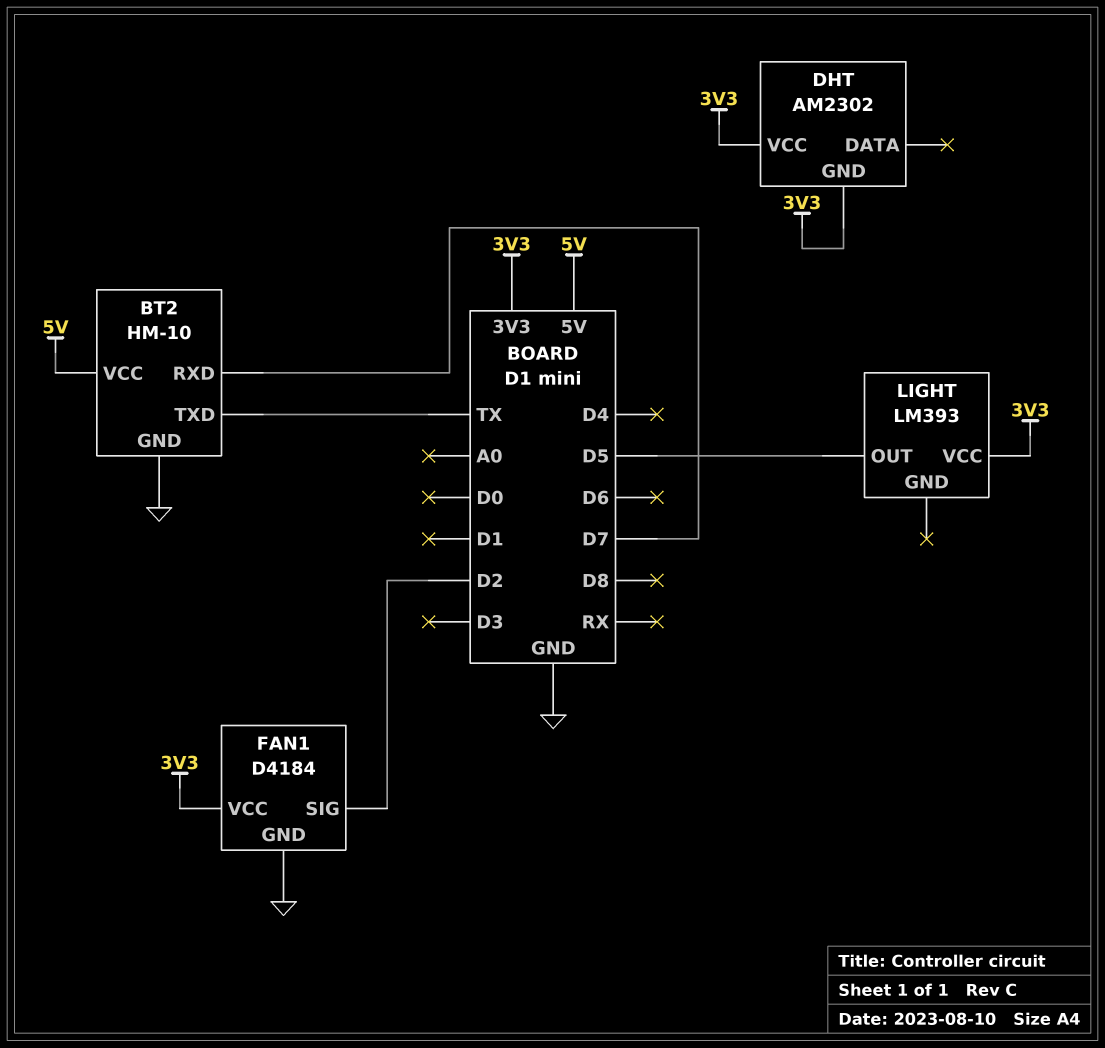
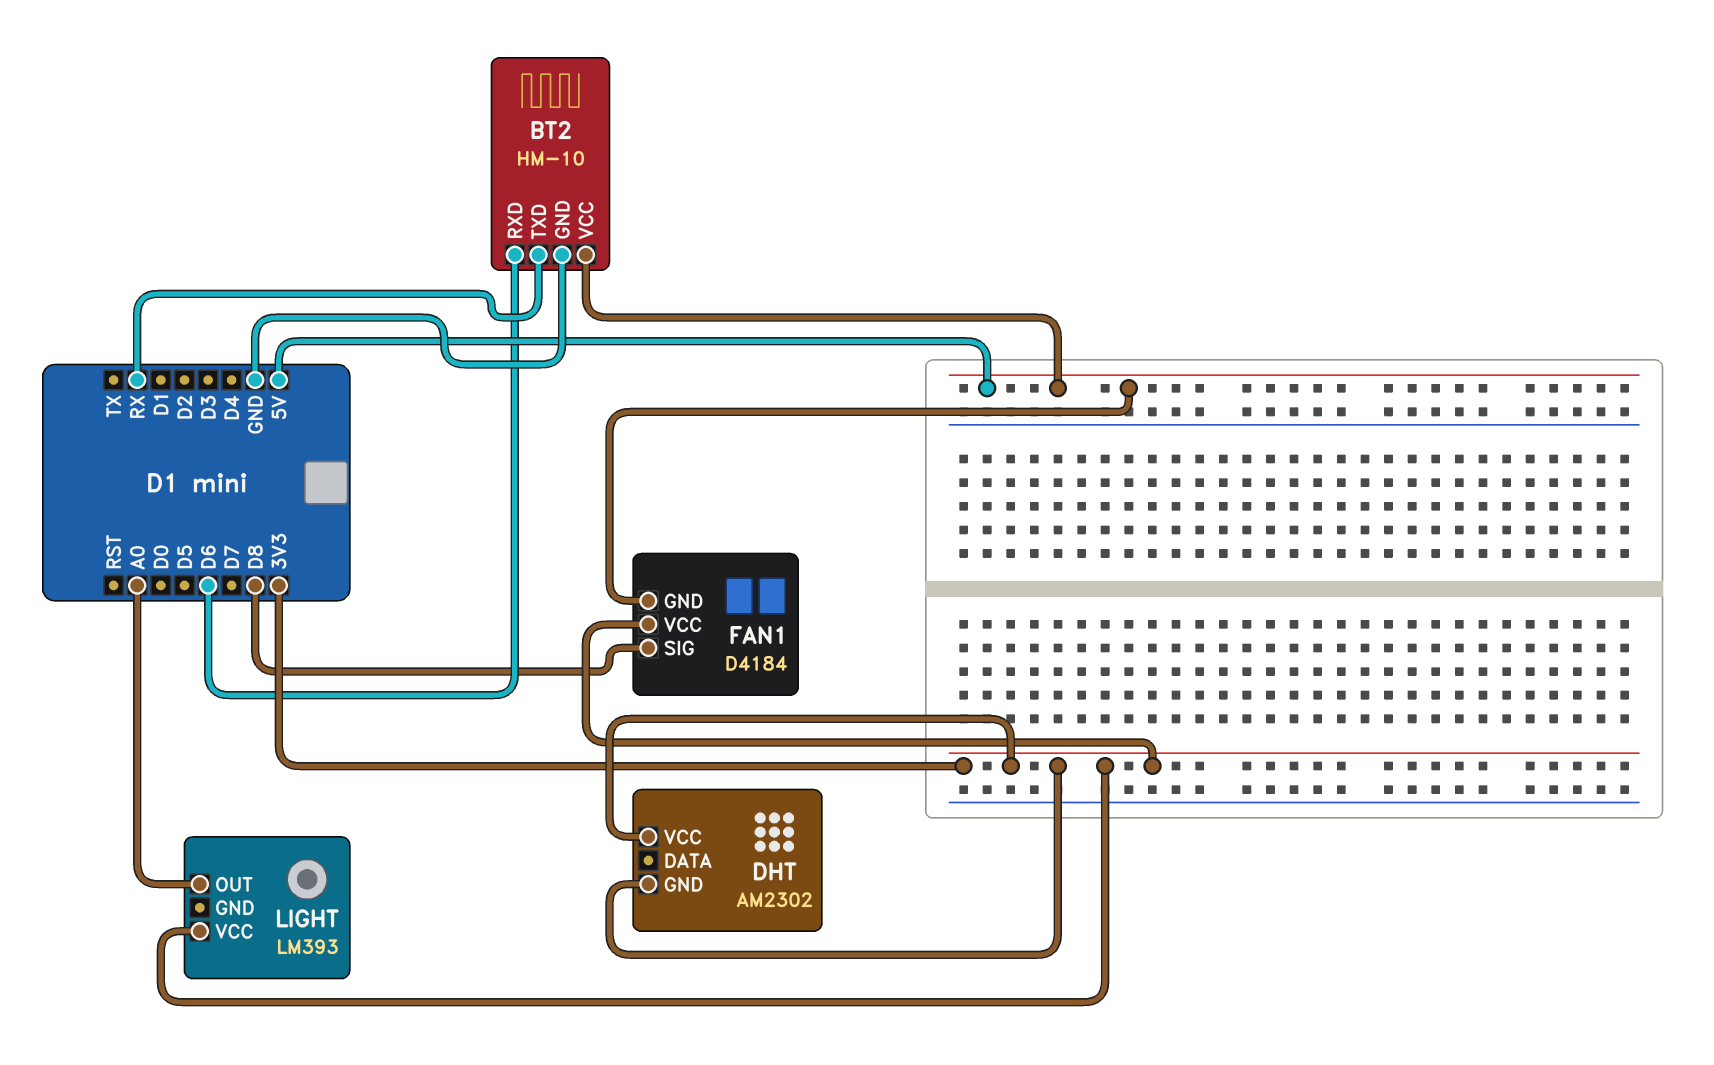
BT2 pin RXD: D7 -> D6
BT2 pin TXD: TX -> RX
FAN1 pin GND: GND -> 5V
FAN1 pin SIG: D2 -> D8
LIGHT pin OUT: D5 -> A0

